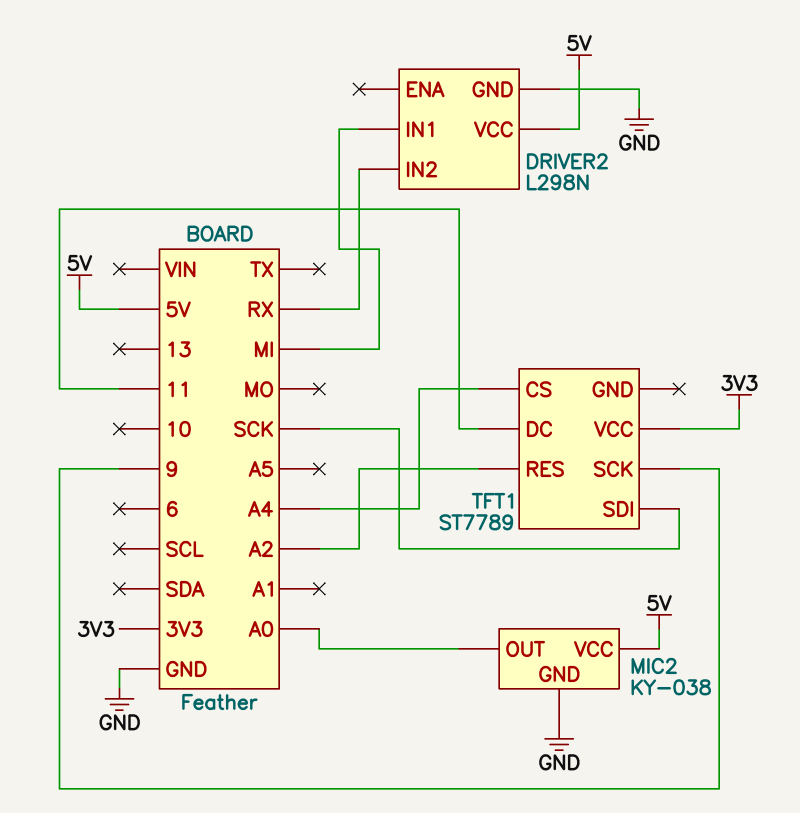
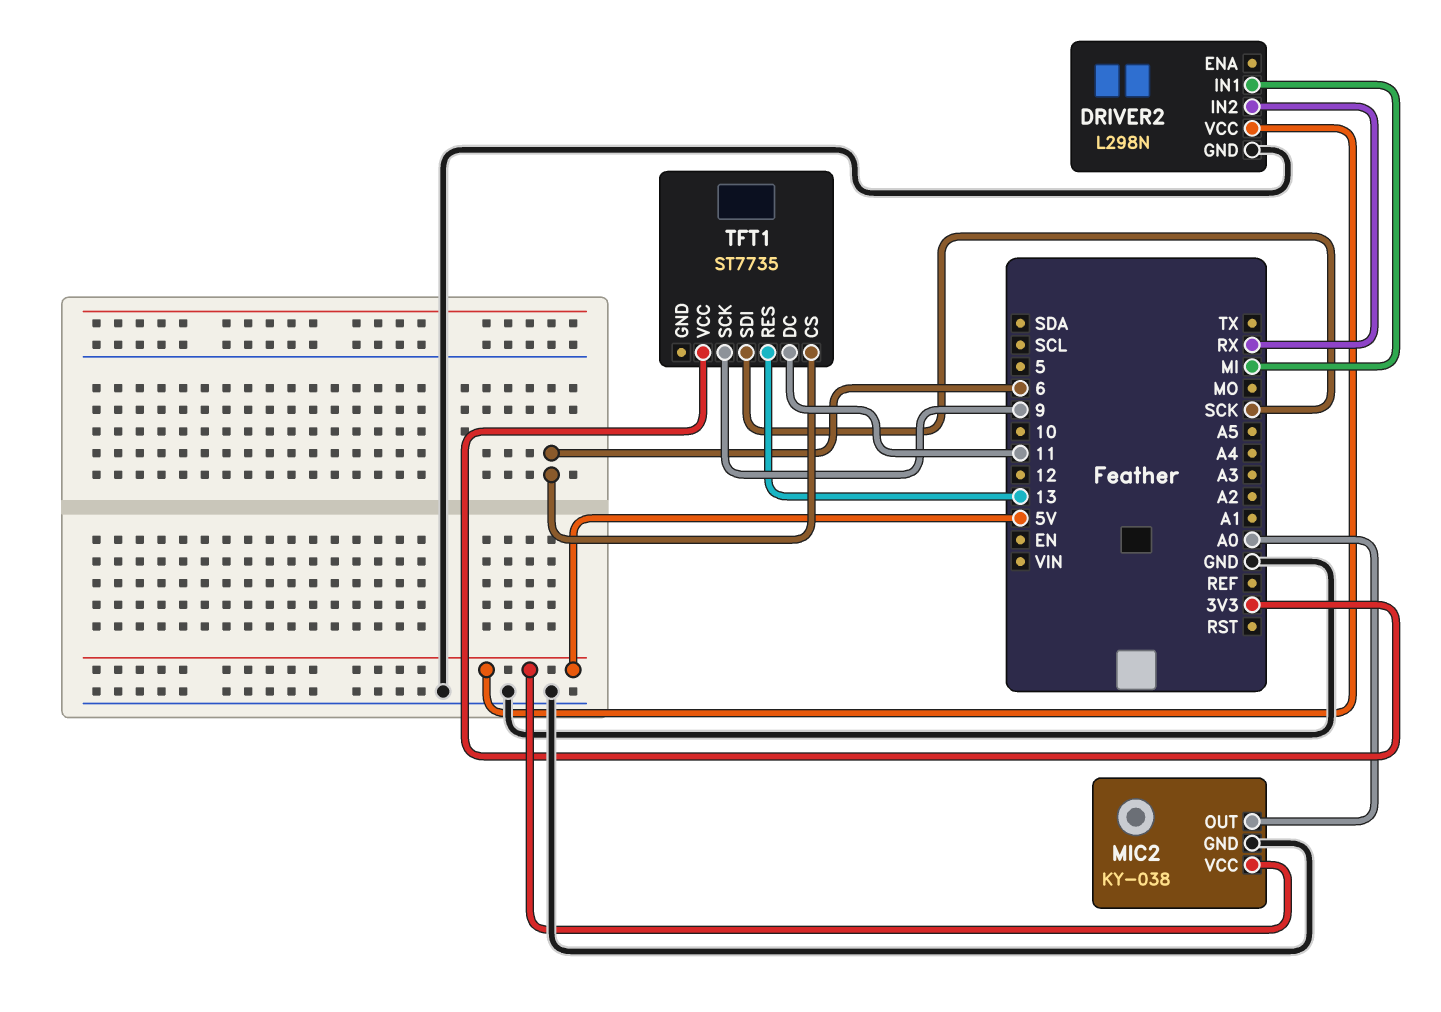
TFT1: ST7789 -> ST7735
TFT1 pin CS: A4 -> 6
TFT1 pin RES: A2 -> 13

